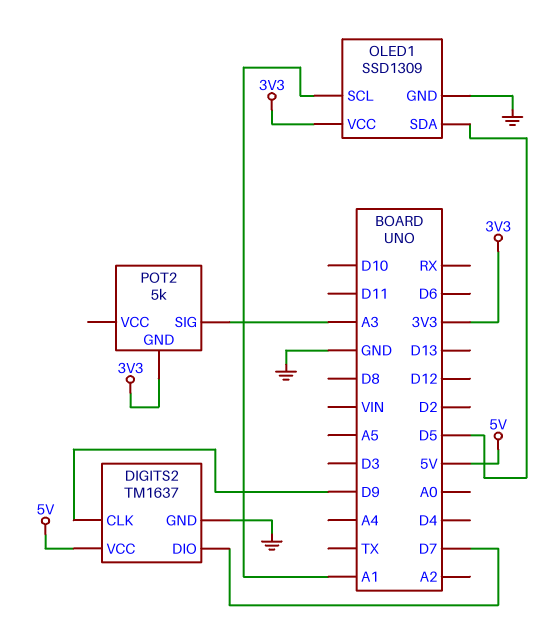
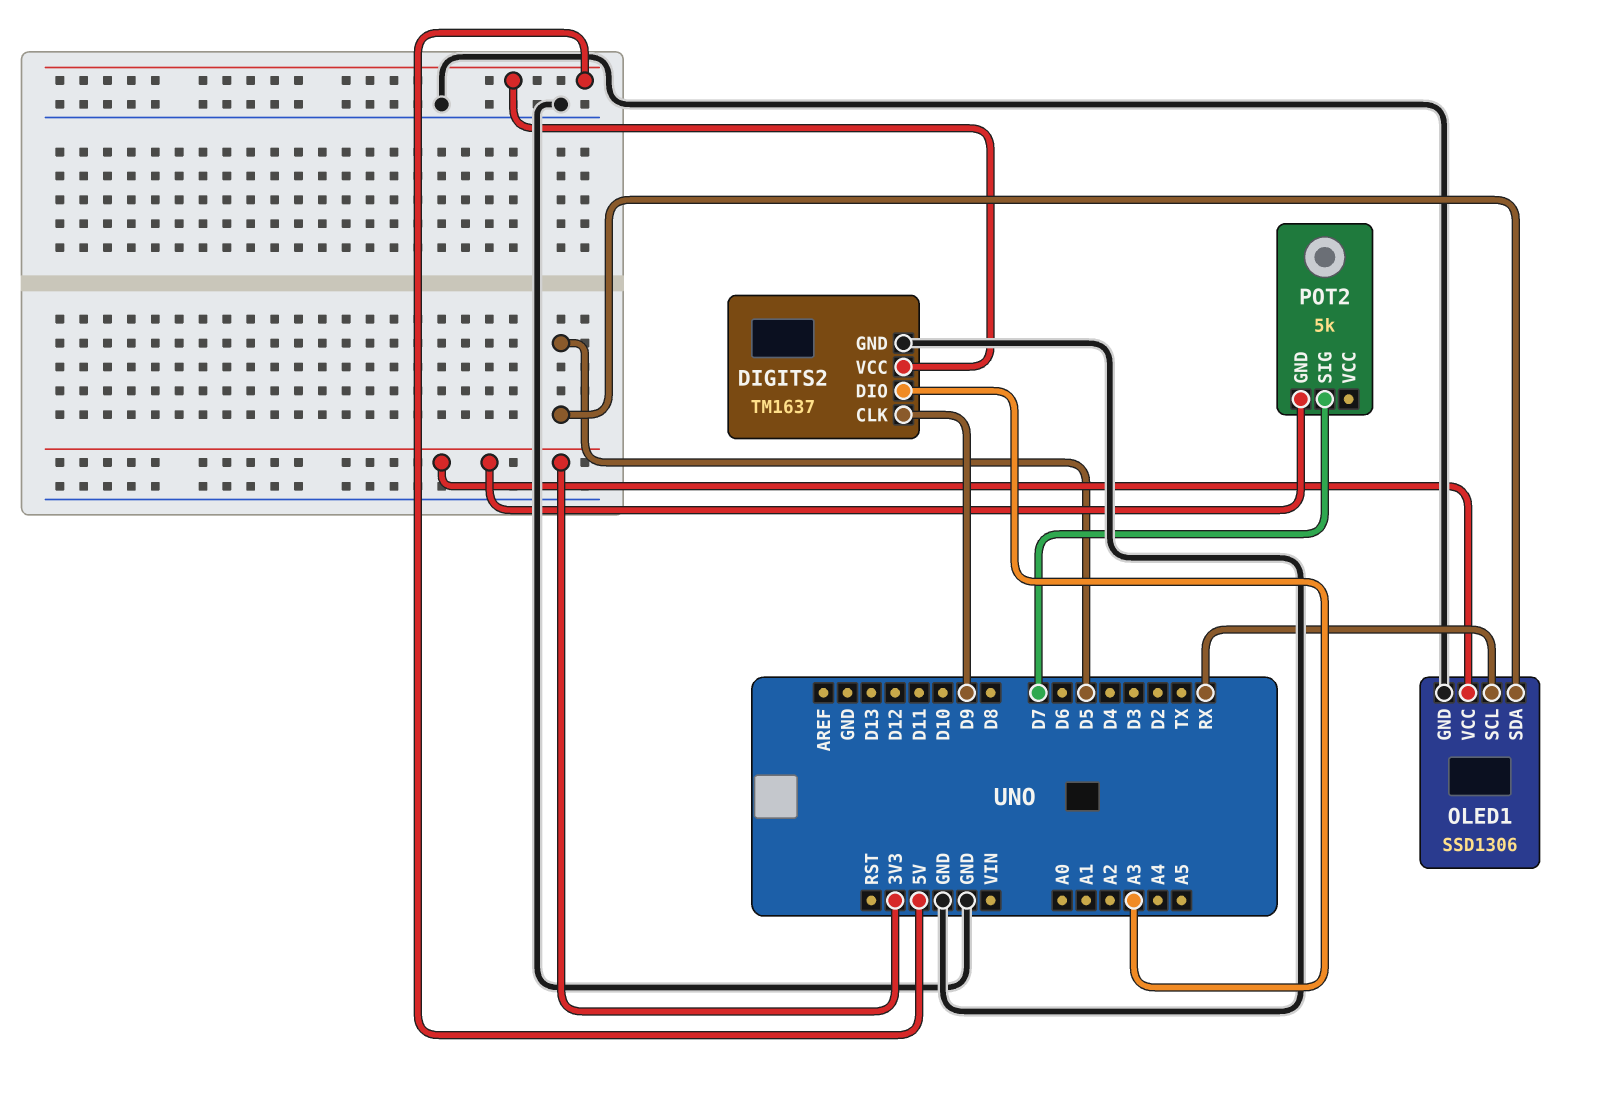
DIGITS2 pin DIO: D7 -> A3
OLED1: SSD1309 -> SSD1306
OLED1 pin SCL: A1 -> RX
POT2 pin SIG: A3 -> D7

